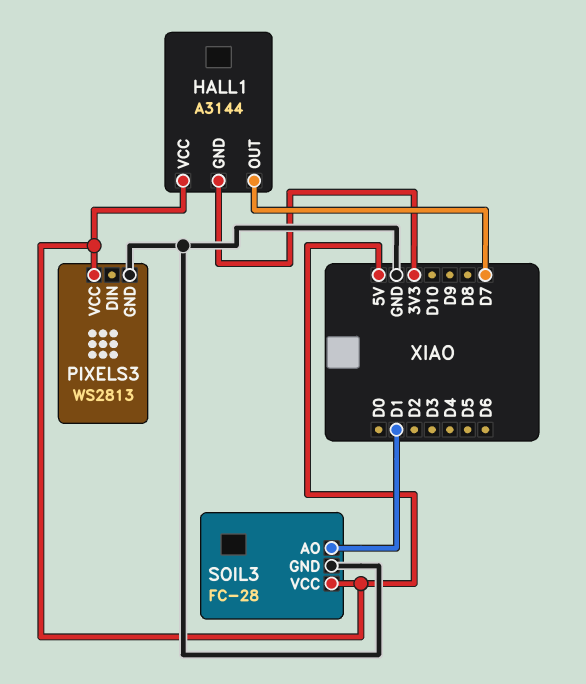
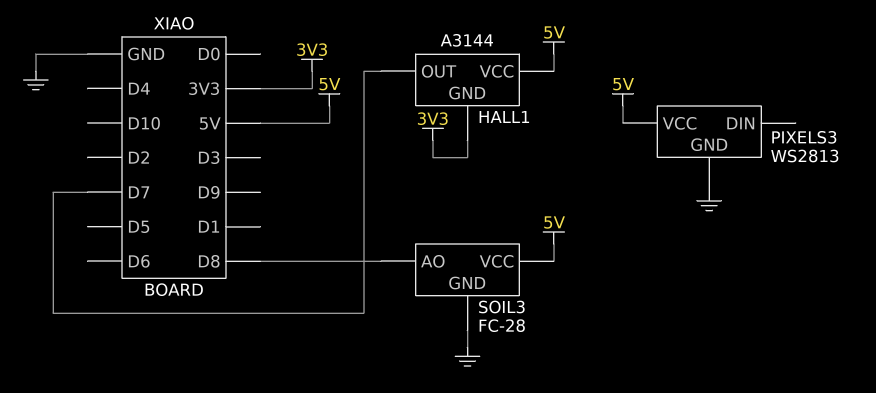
SOIL3 pin AO: D1 -> D8

